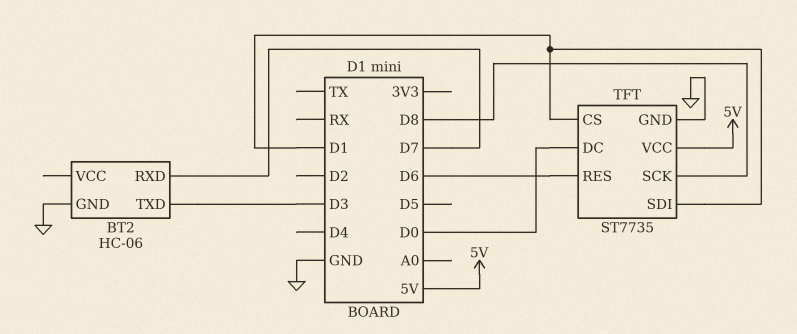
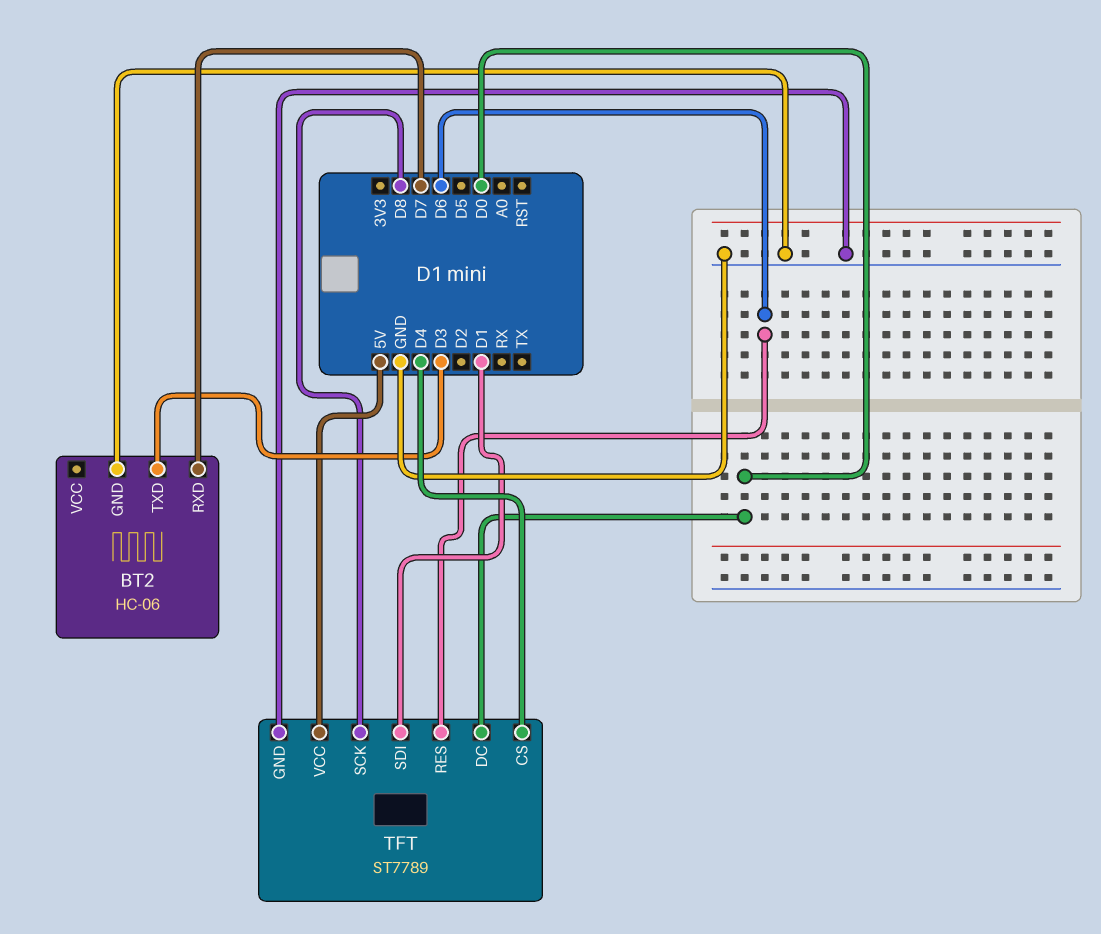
TFT: ST7735 -> ST7789
TFT pin CS: D1 -> D4

